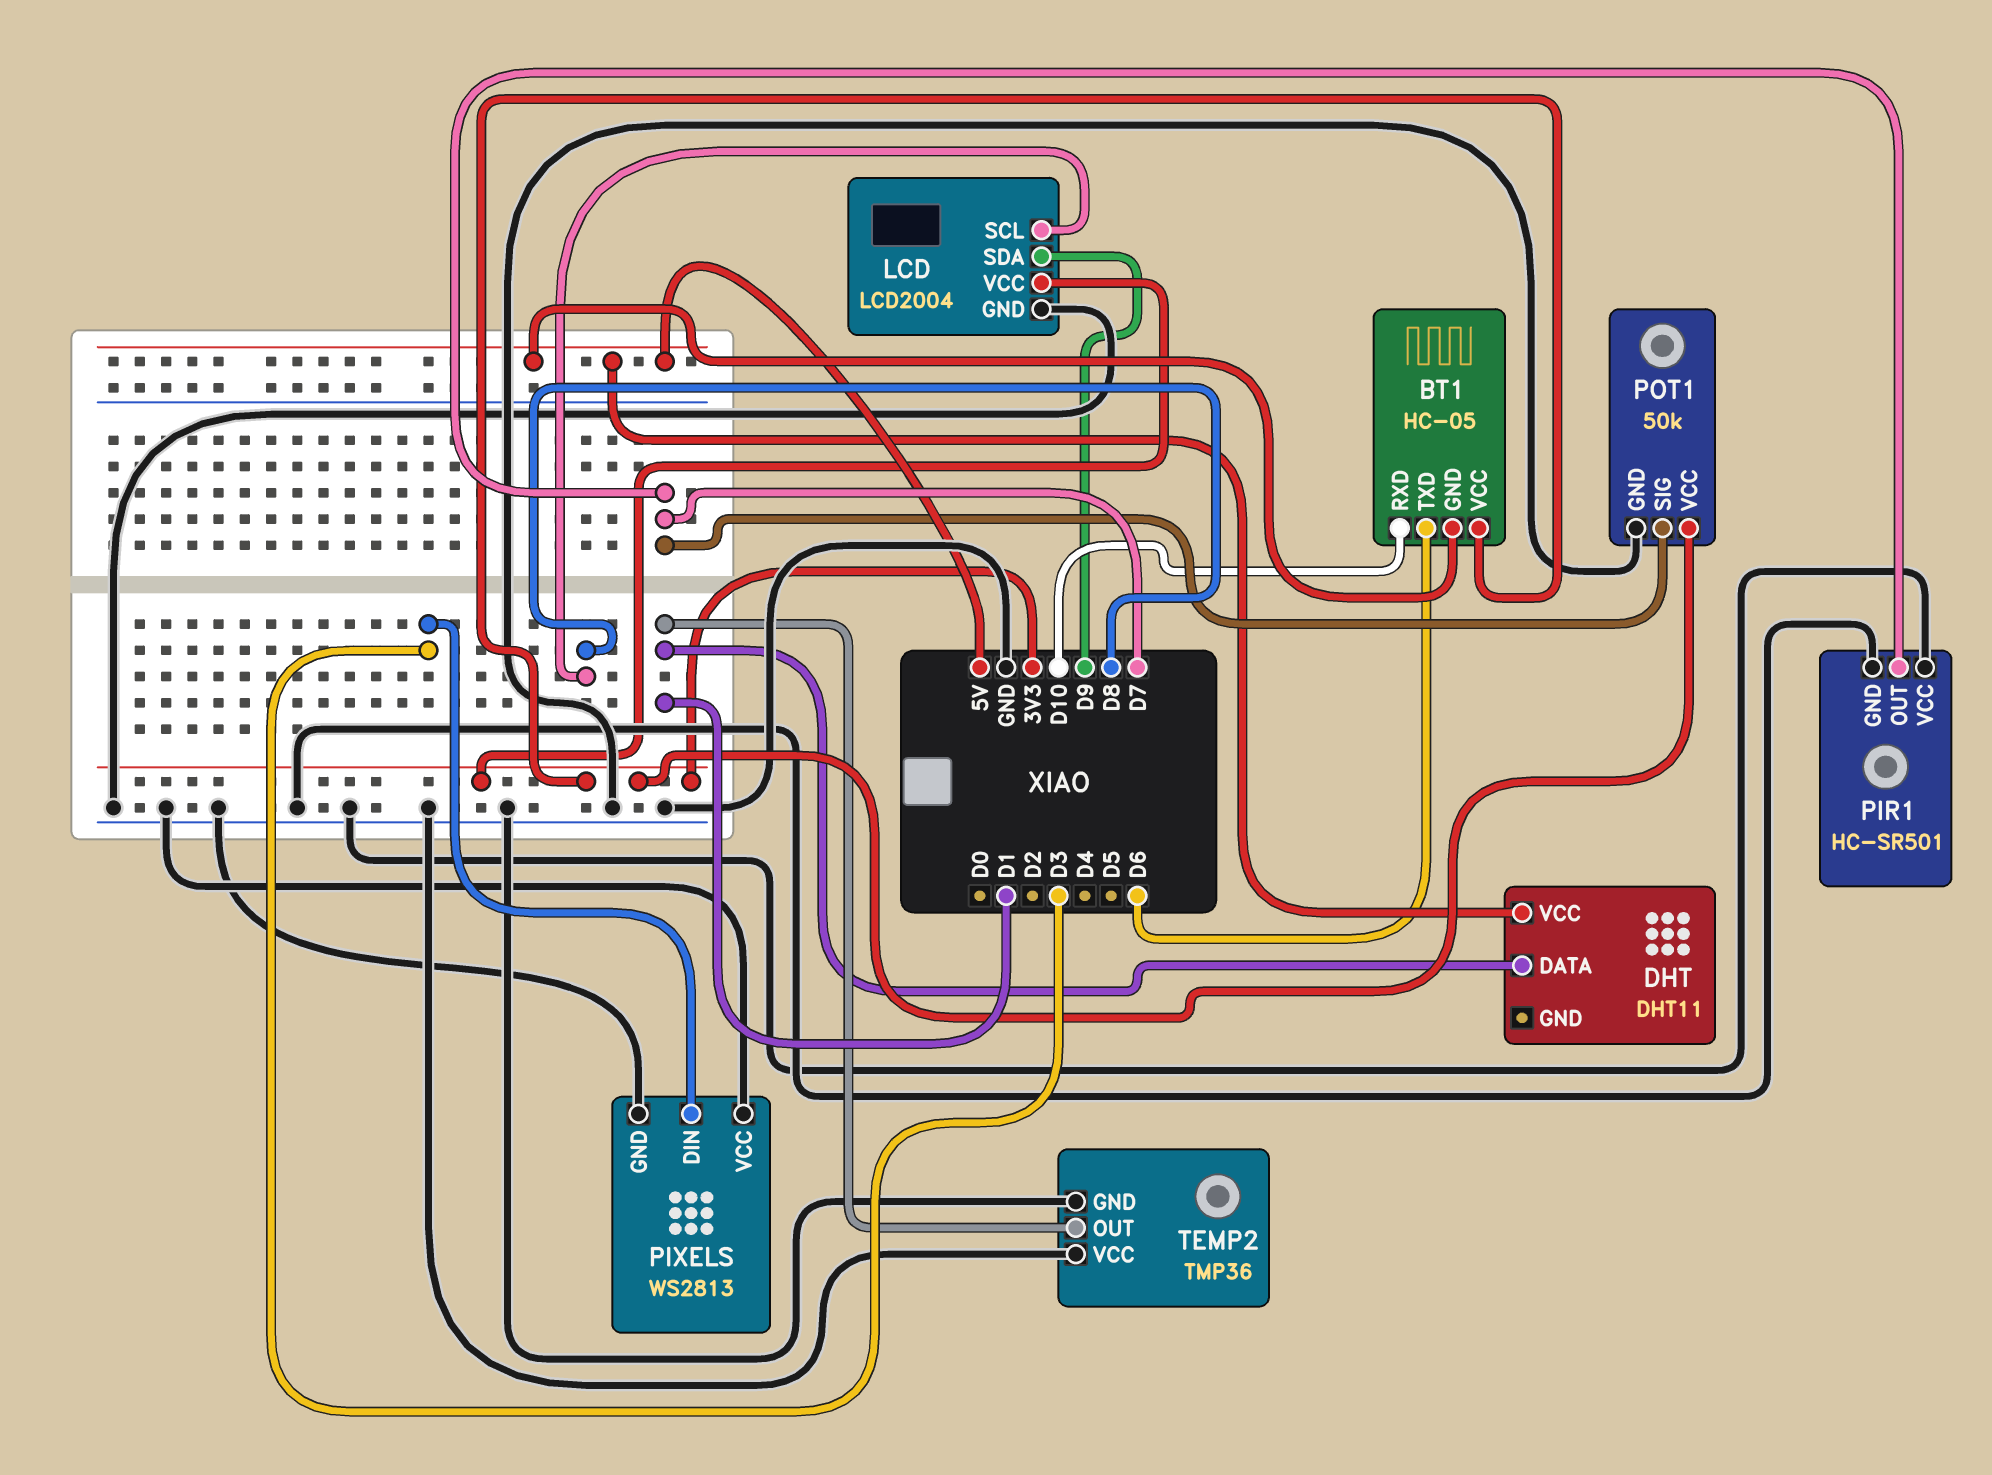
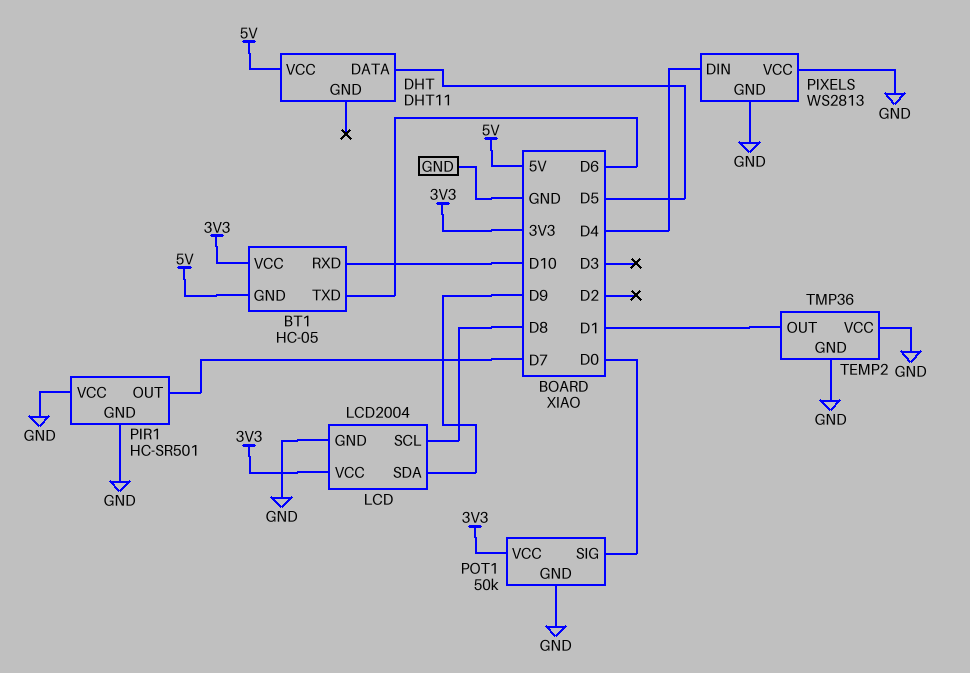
DHT pin DATA: D1 -> D5
PIXELS pin DIN: D3 -> D4
POT1 pin SIG: D7 -> D0

